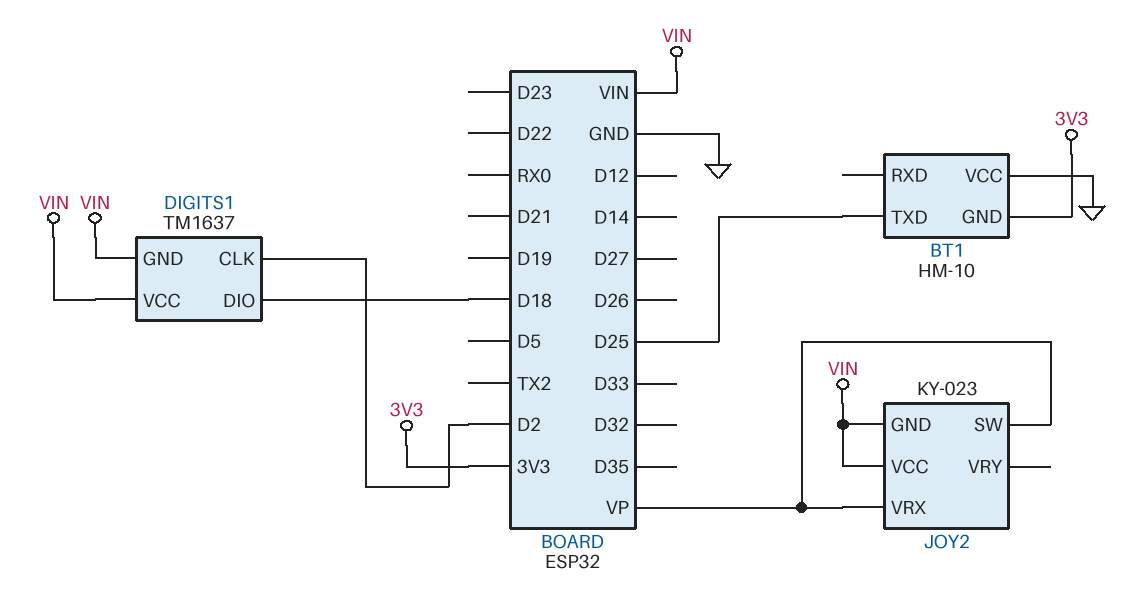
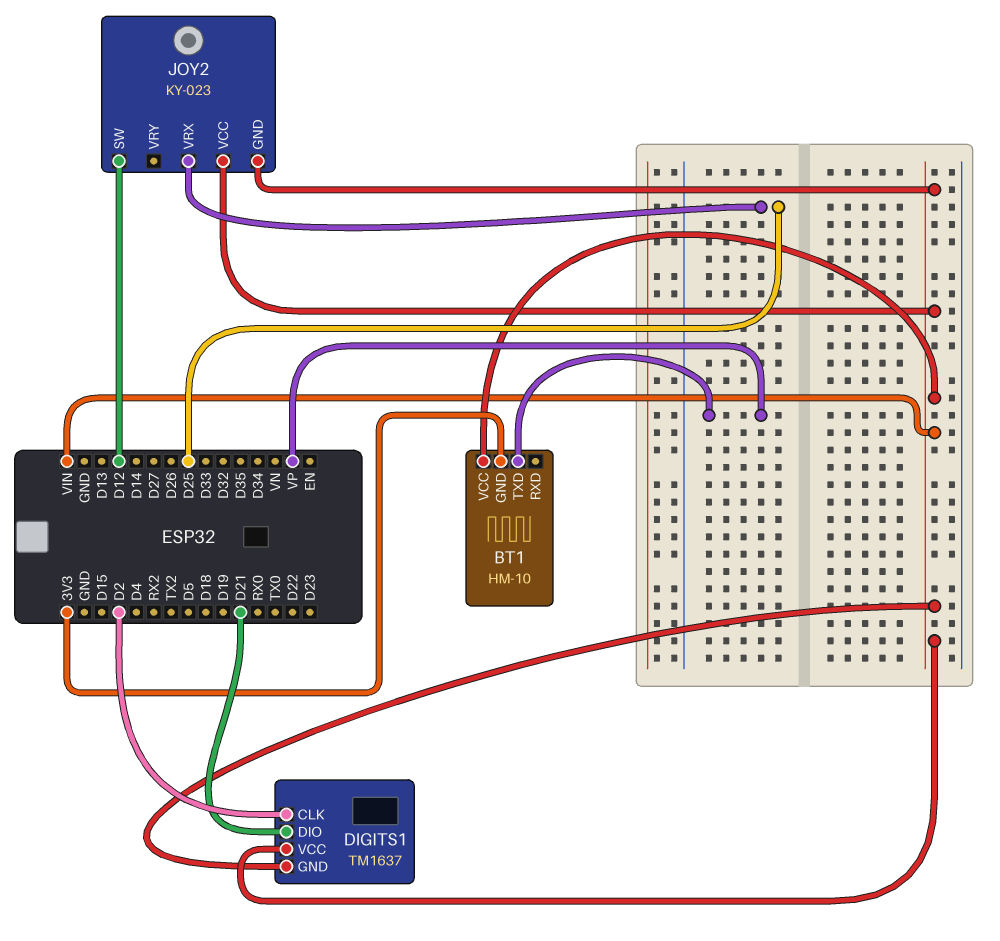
BT1 pin TXD: D25 -> VP
BT1 pin VCC: GND -> VIN
DIGITS1 pin DIO: D18 -> D21
JOY2 pin SW: VP -> D12
JOY2 pin VRX: VP -> D25

